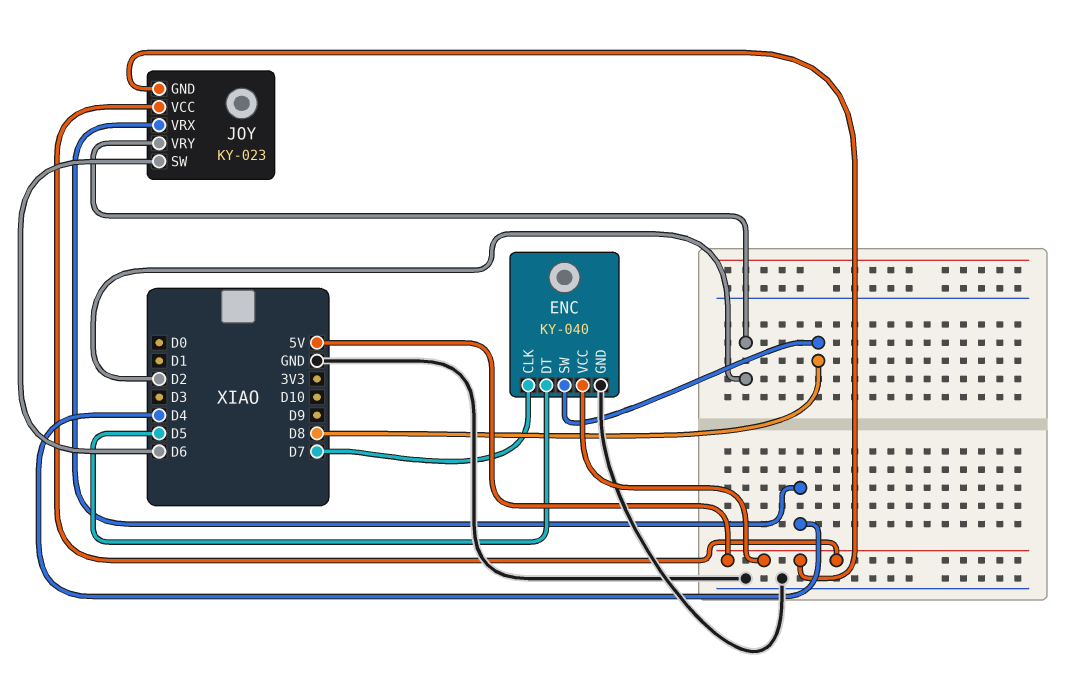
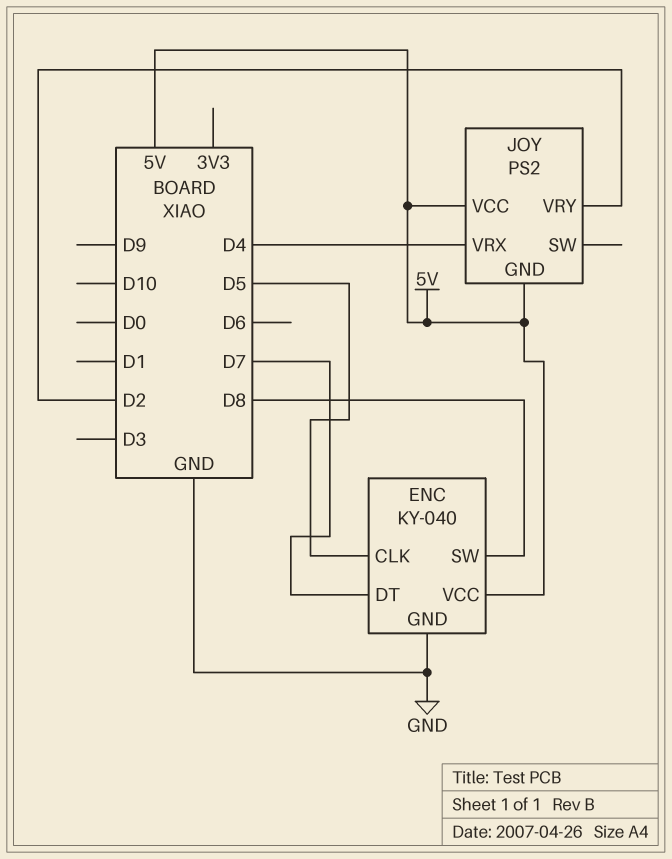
ENC pin CLK: D7 -> D5
ENC pin DT: D5 -> D7
JOY: KY-023 -> PS2
JOY pin SW: D6 -> none

